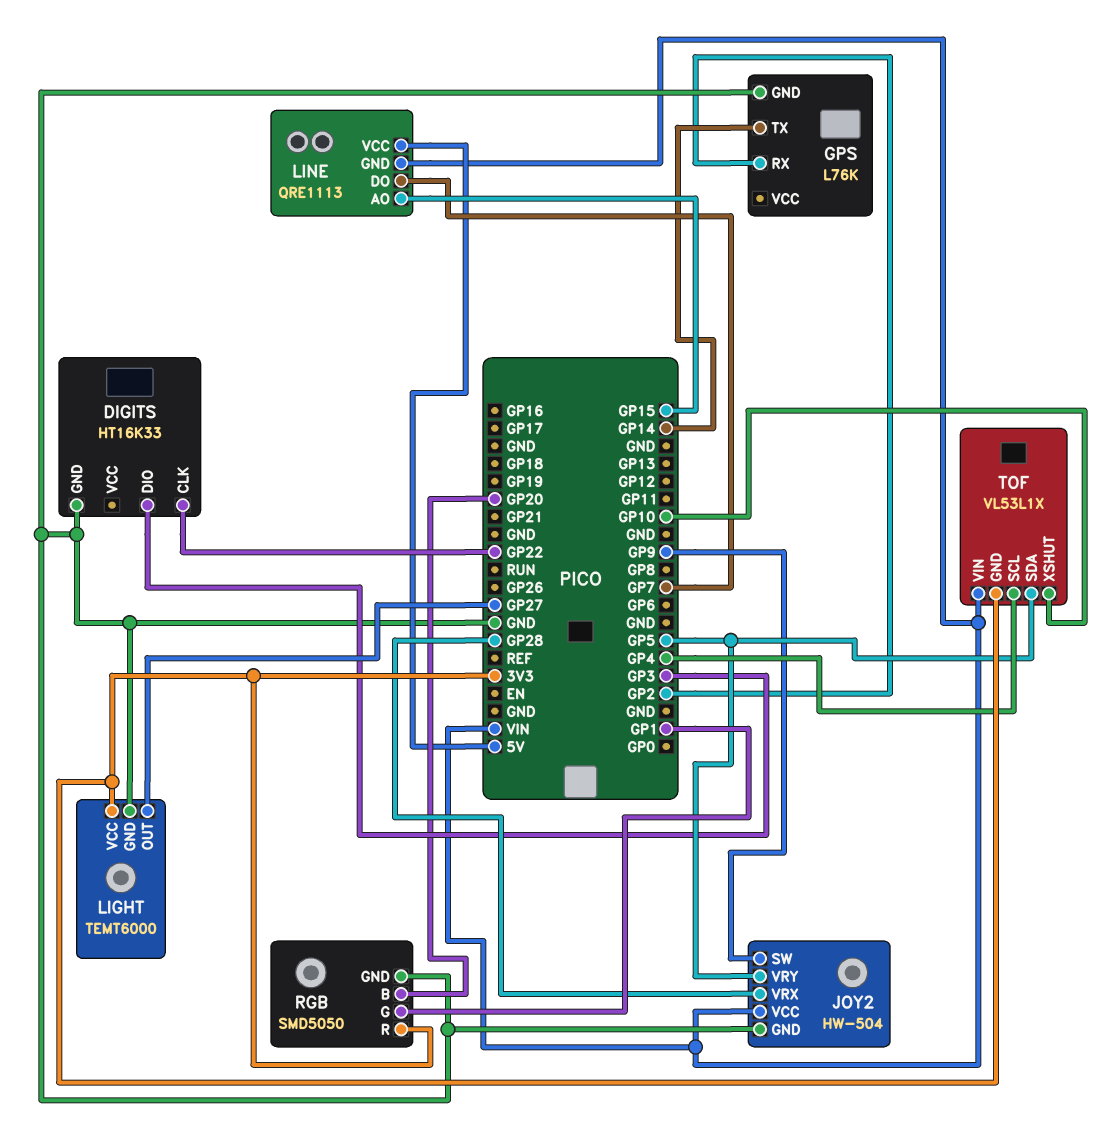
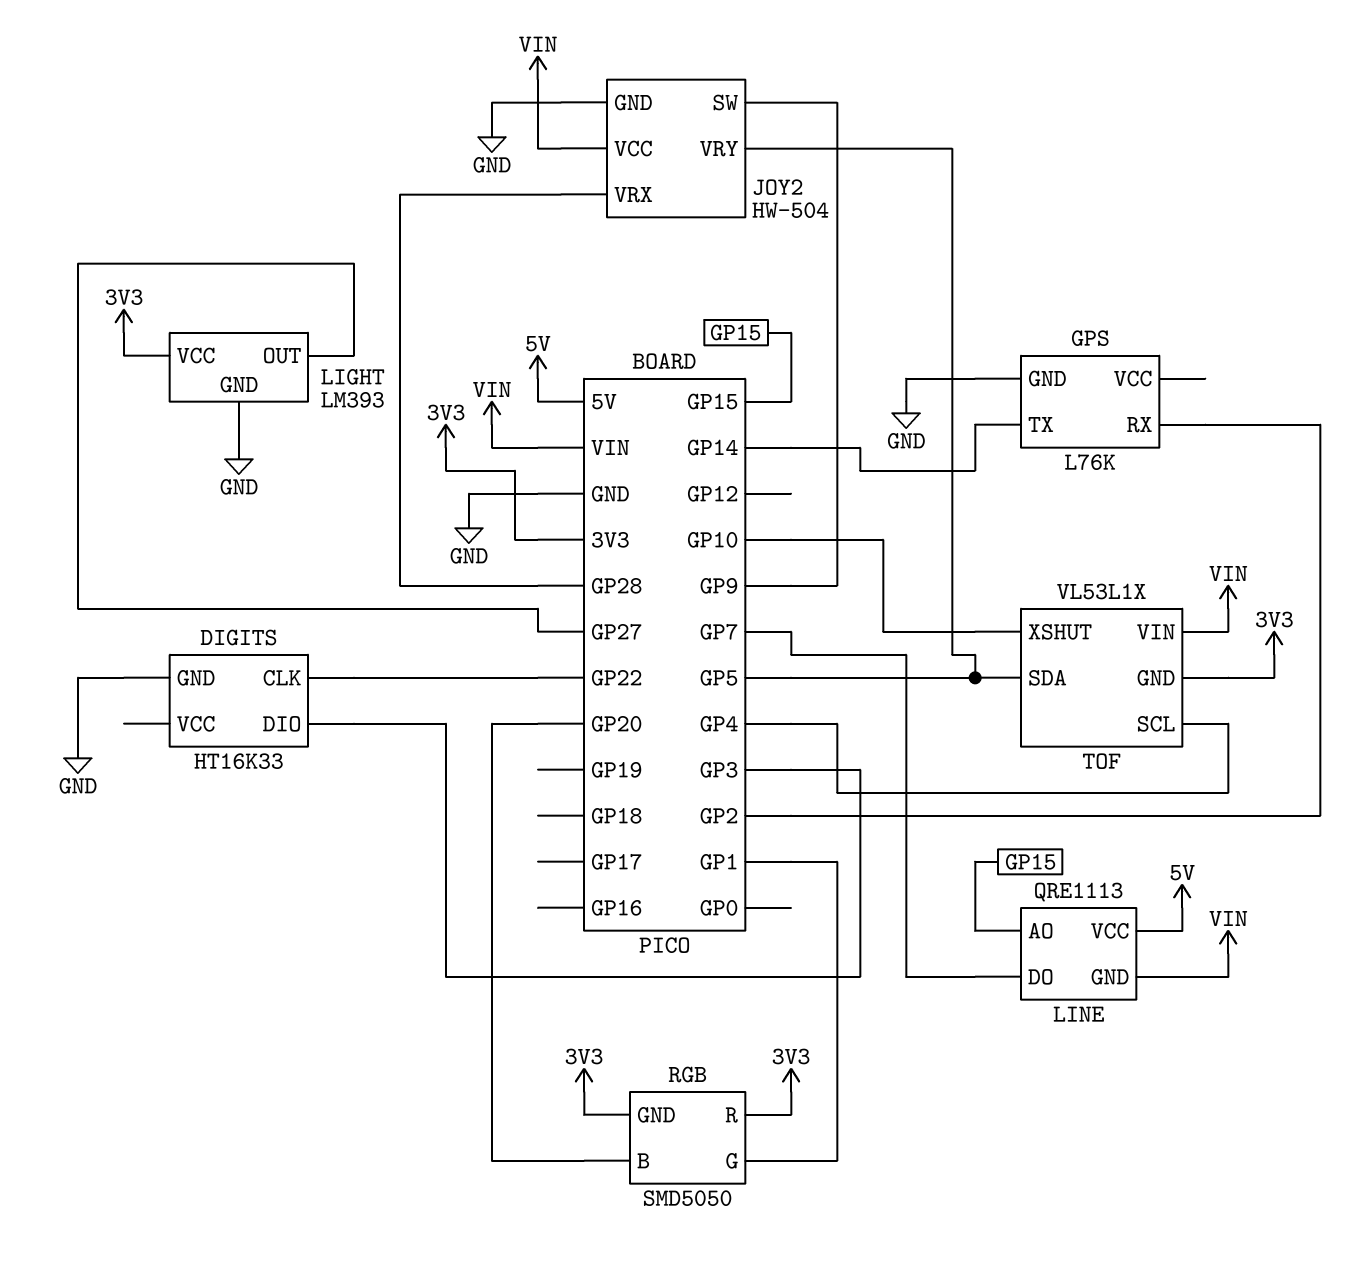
LIGHT: TEMT6000 -> LM393
RGB pin GND: GND -> 3V3

